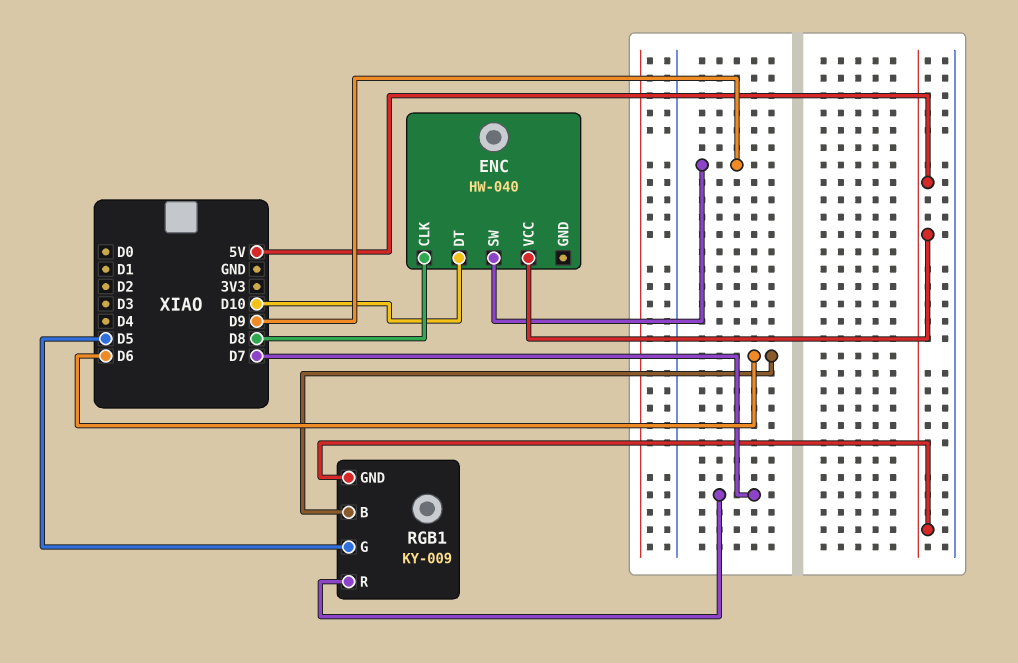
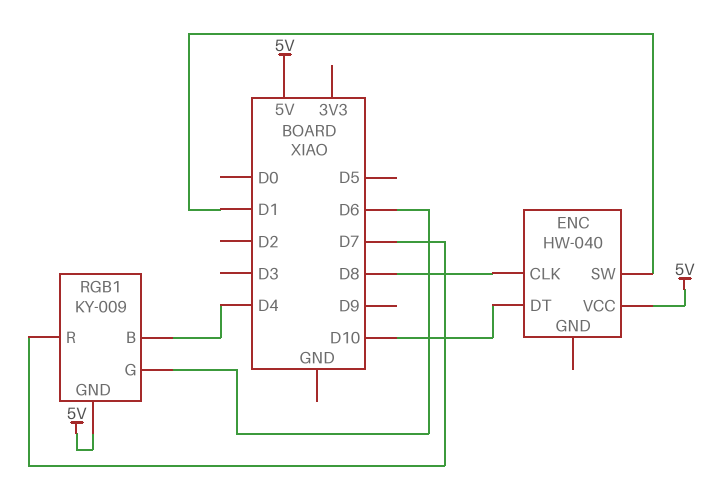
ENC pin SW: D9 -> D1
RGB1 pin B: D6 -> D4
RGB1 pin G: D5 -> D6

